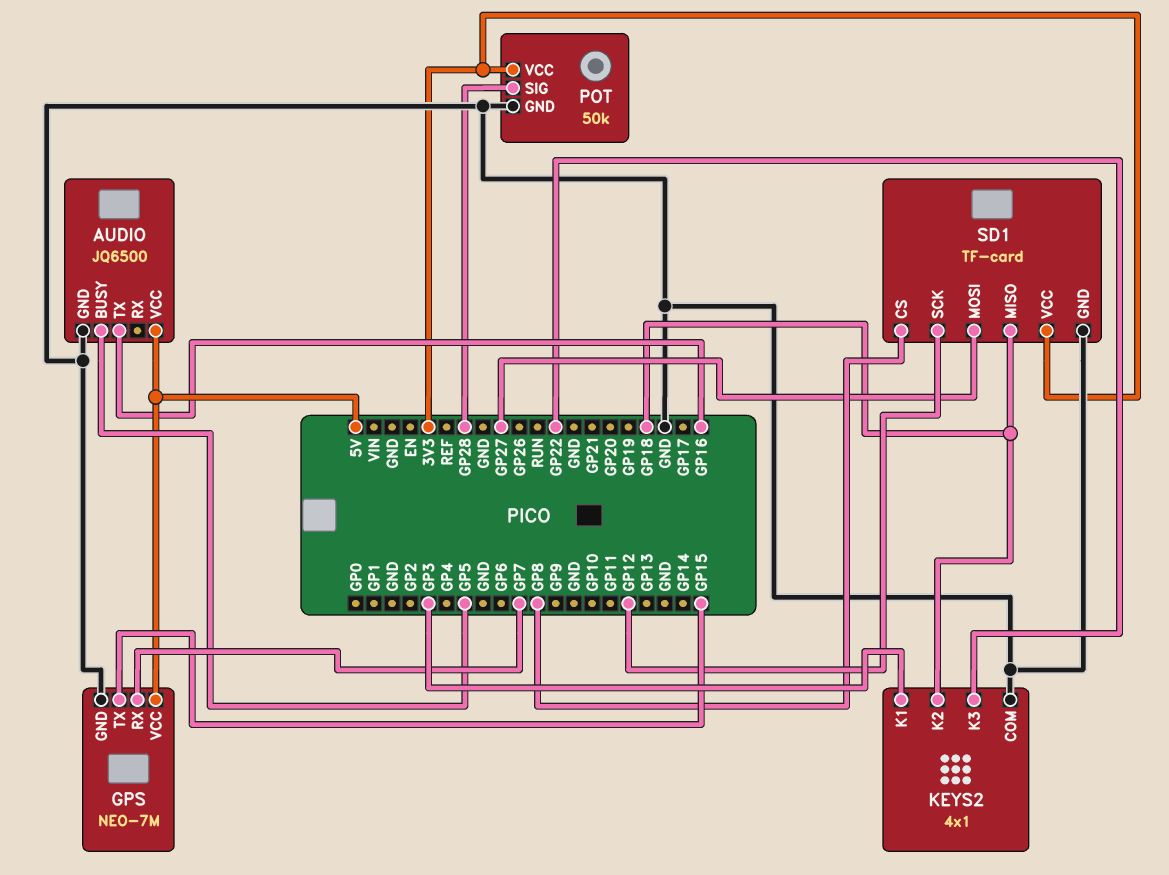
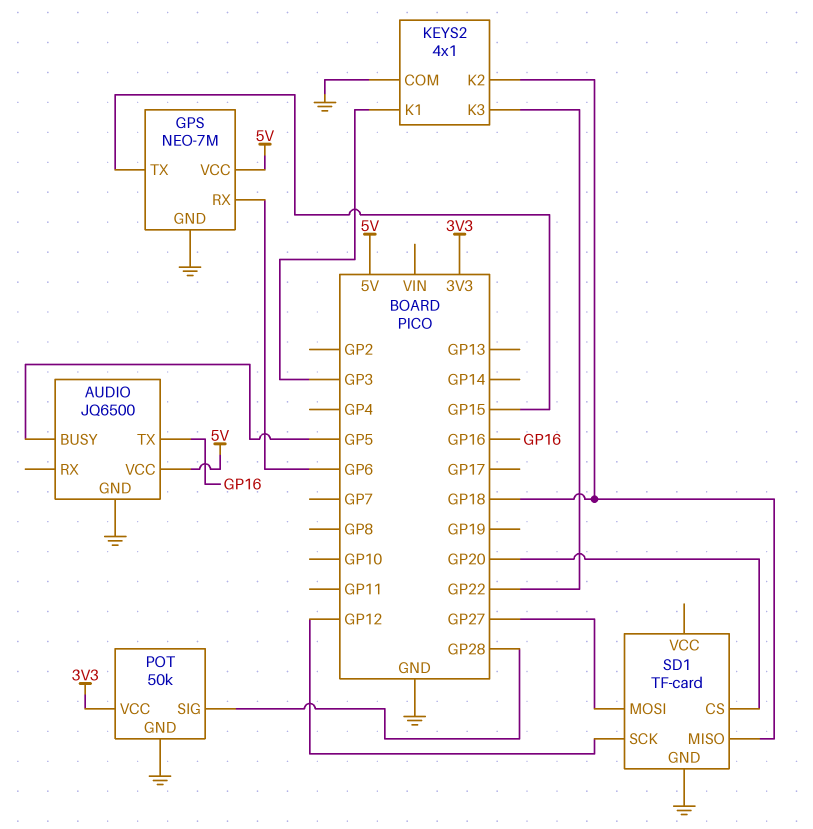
GPS pin RX: GP7 -> GP6
SD1 pin CS: GP8 -> GP20
SD1 pin VCC: 3V3 -> none

